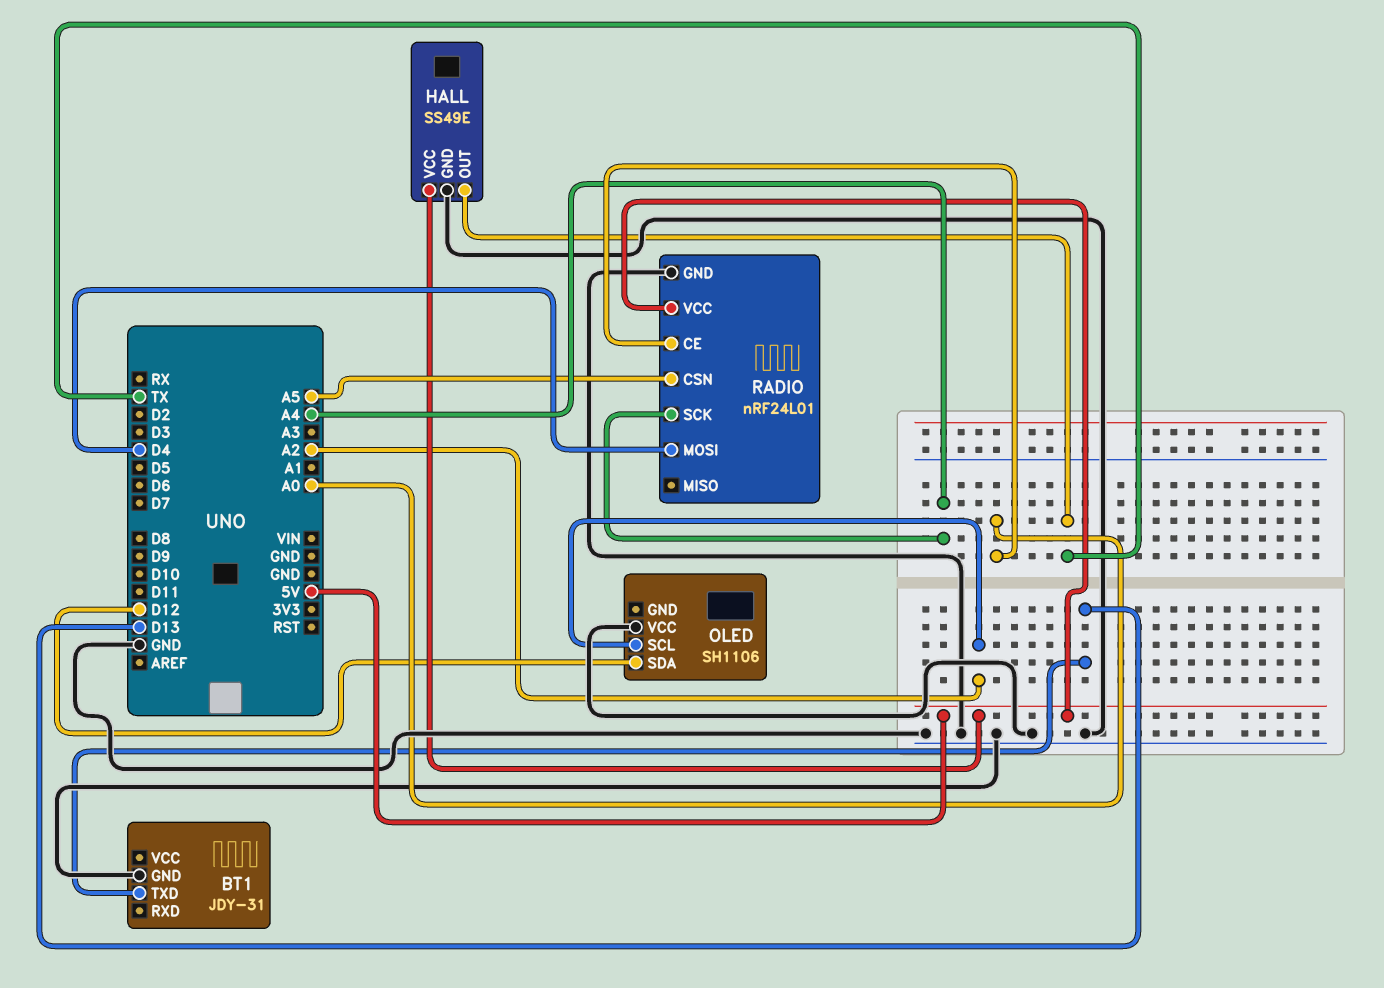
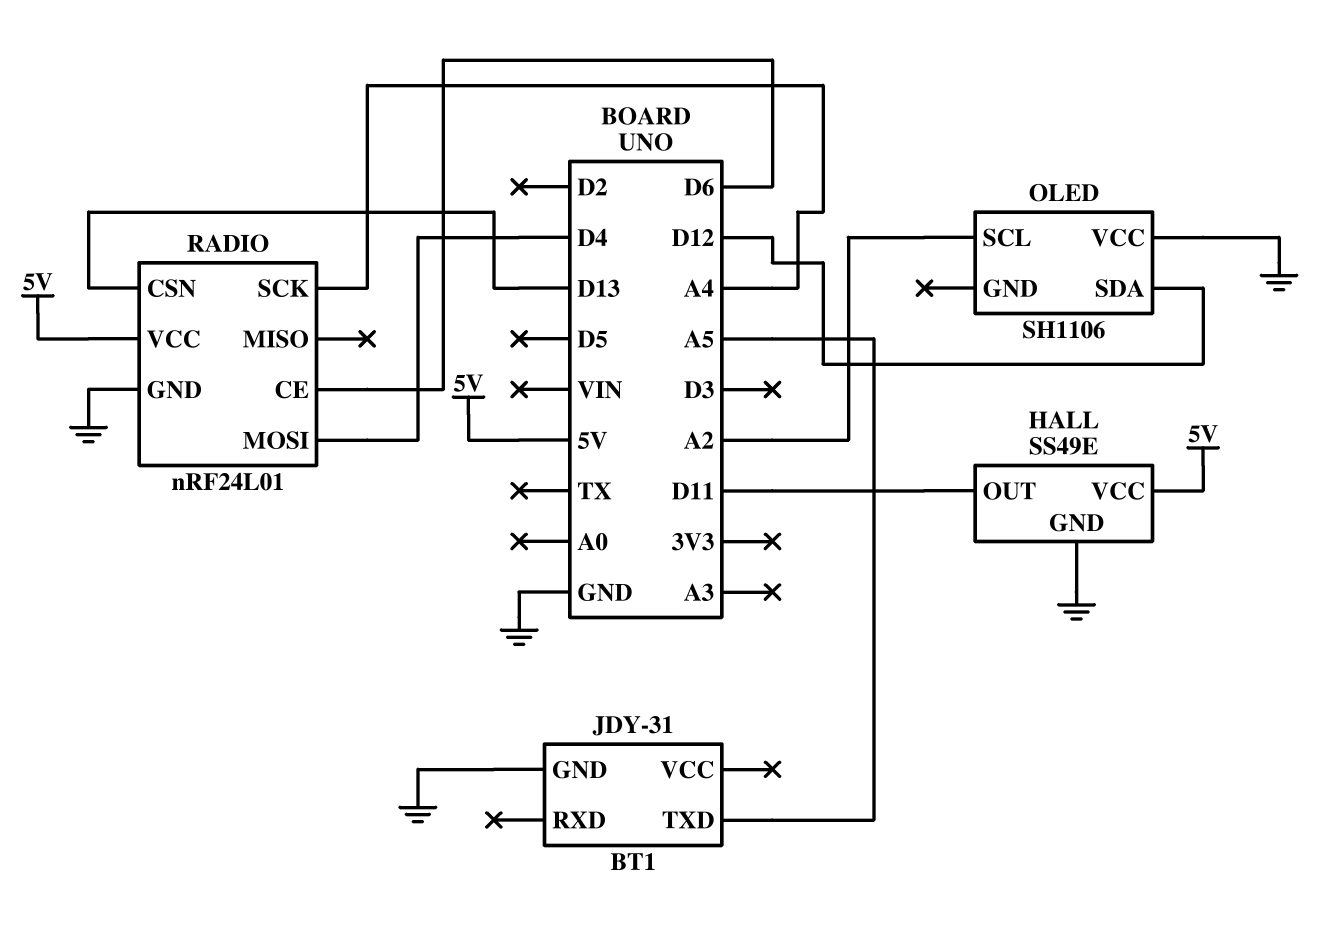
BT1 pin TXD: D13 -> A5
HALL pin OUT: TX -> D11
RADIO pin CE: A0 -> D6
RADIO pin CSN: A5 -> D13

